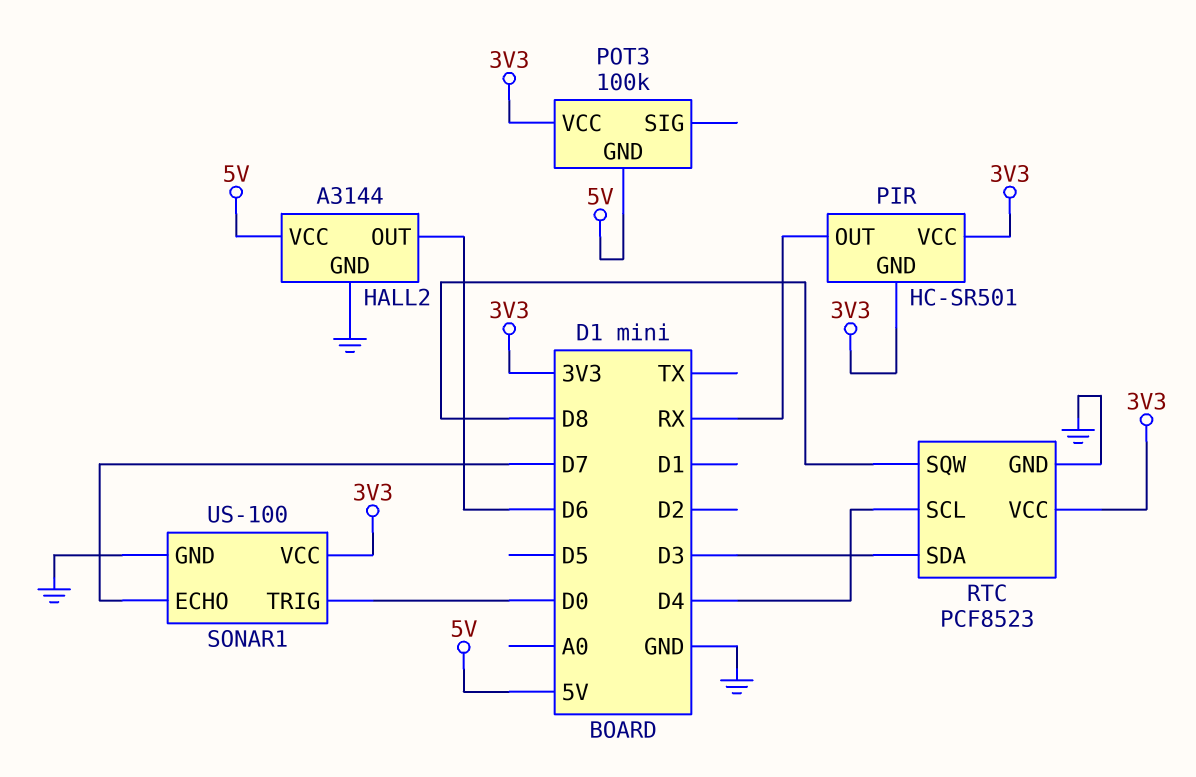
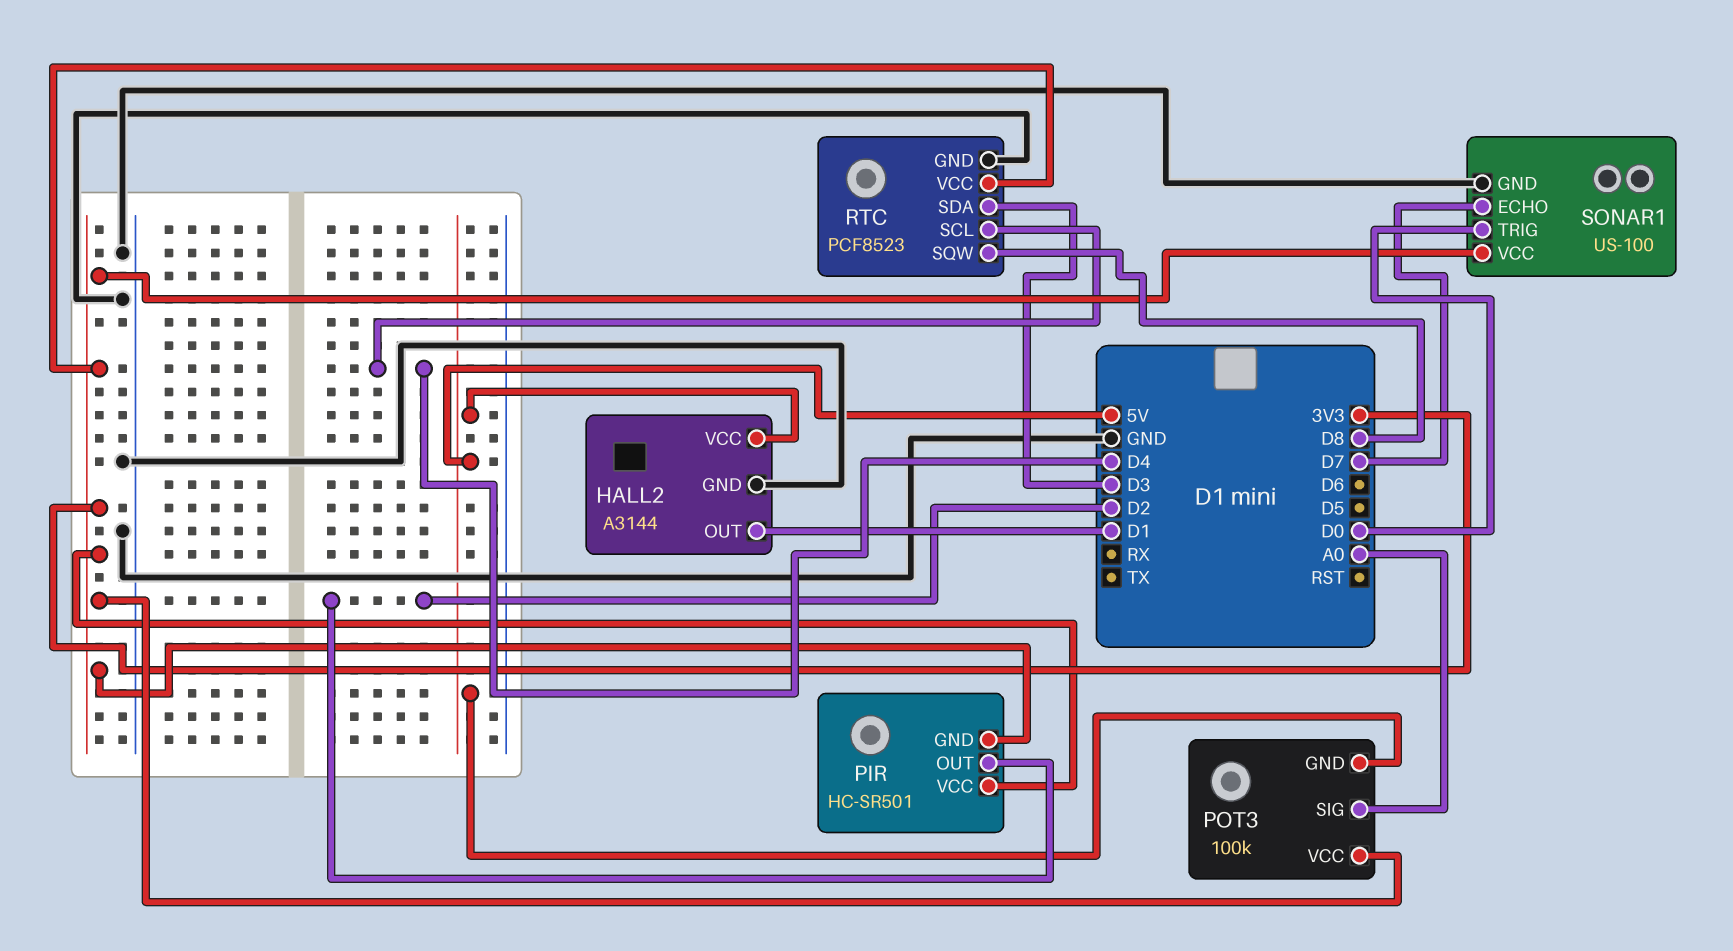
HALL2 pin OUT: D6 -> D1
PIR pin OUT: RX -> D2
POT3 pin SIG: none -> A0

